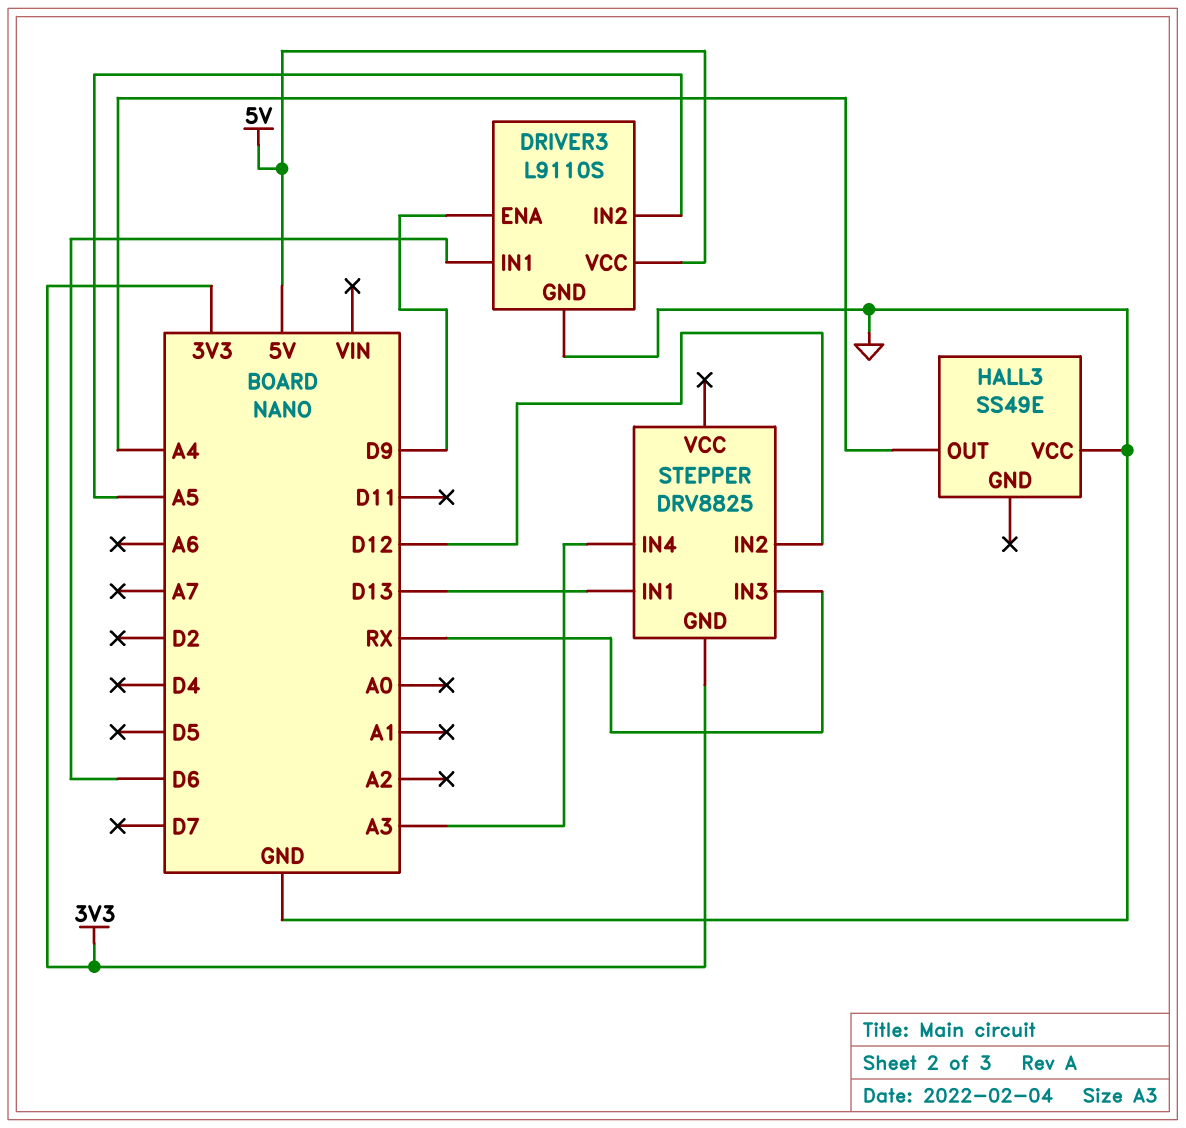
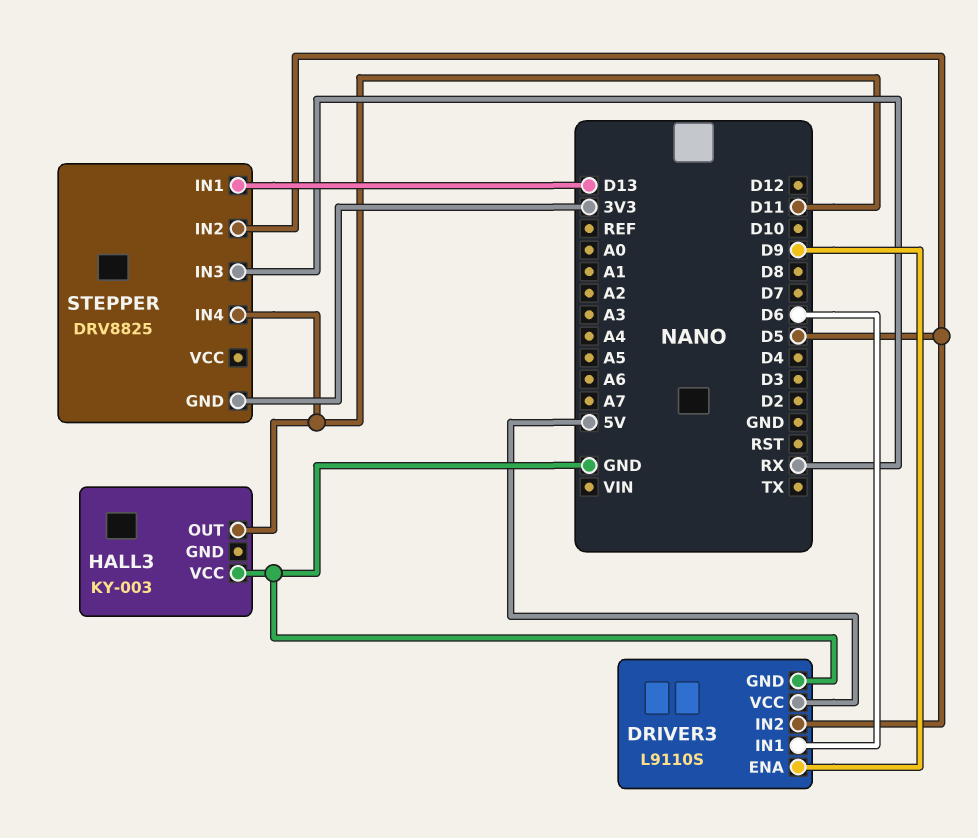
DRIVER3 pin IN2: A5 -> D5
HALL3: SS49E -> KY-003
HALL3 pin OUT: A4 -> D11
STEPPER pin IN2: D12 -> D5
STEPPER pin IN4: A3 -> D11

